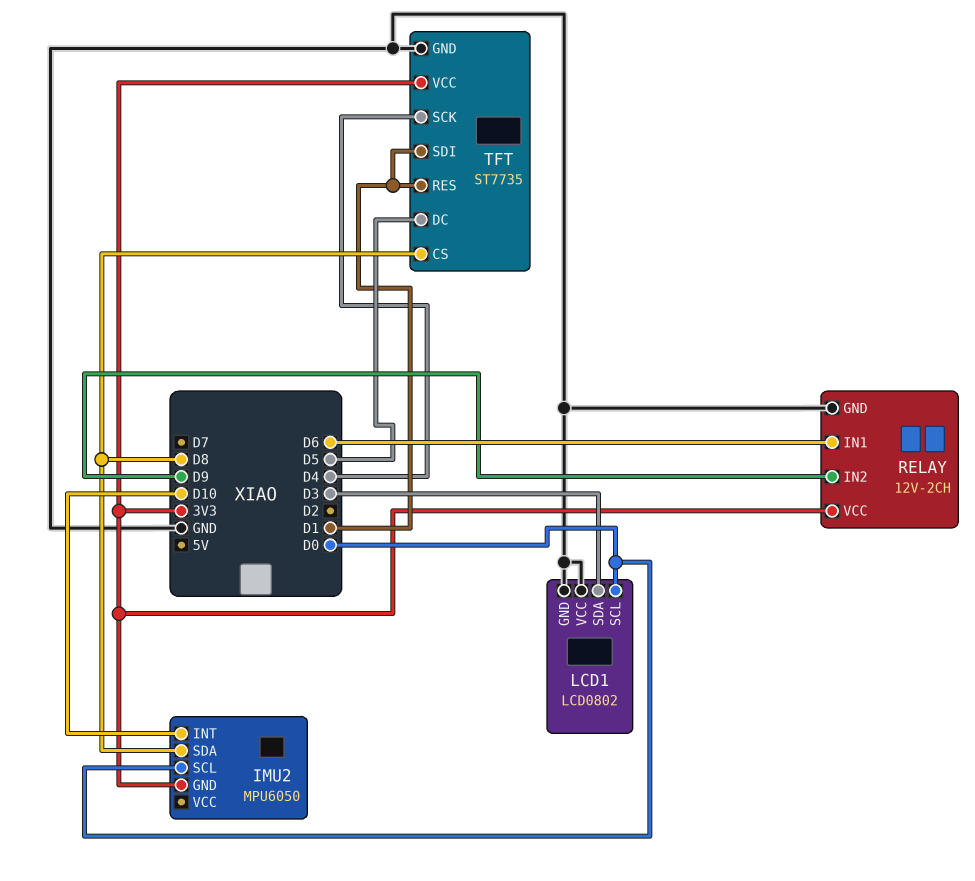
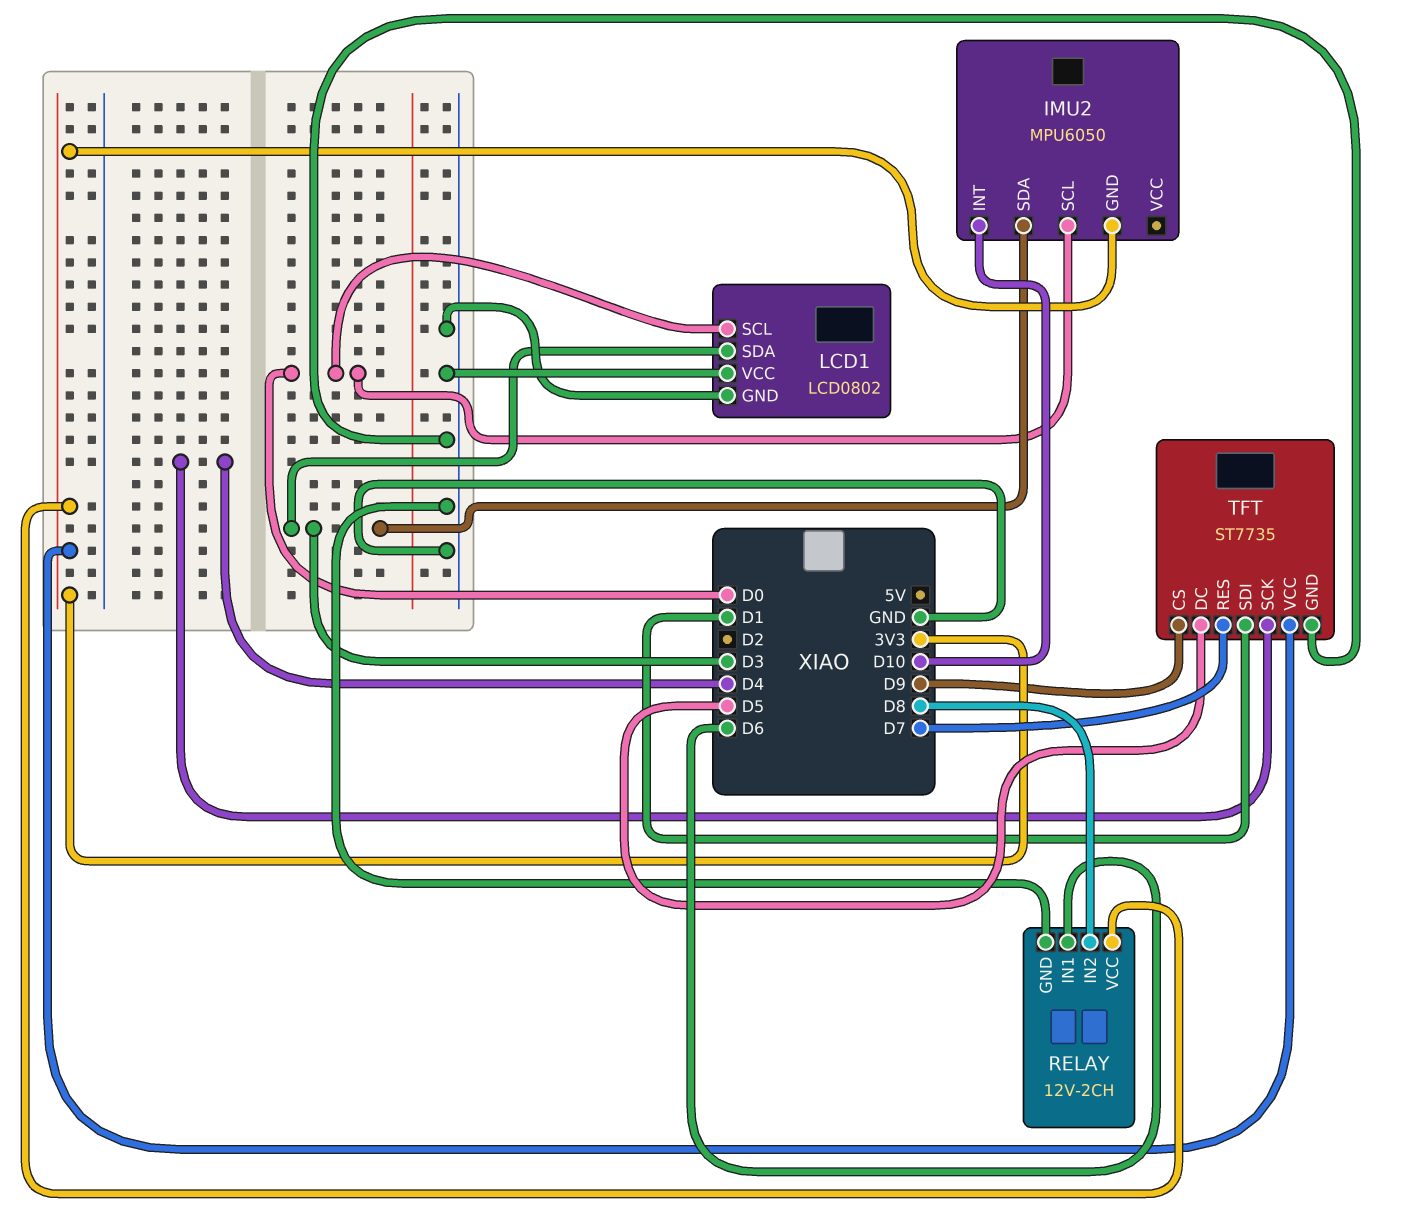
IMU2 pin SDA: D8 -> D3
RELAY pin IN2: D9 -> D8
TFT pin CS: D8 -> D9
TFT pin RES: D1 -> D7

